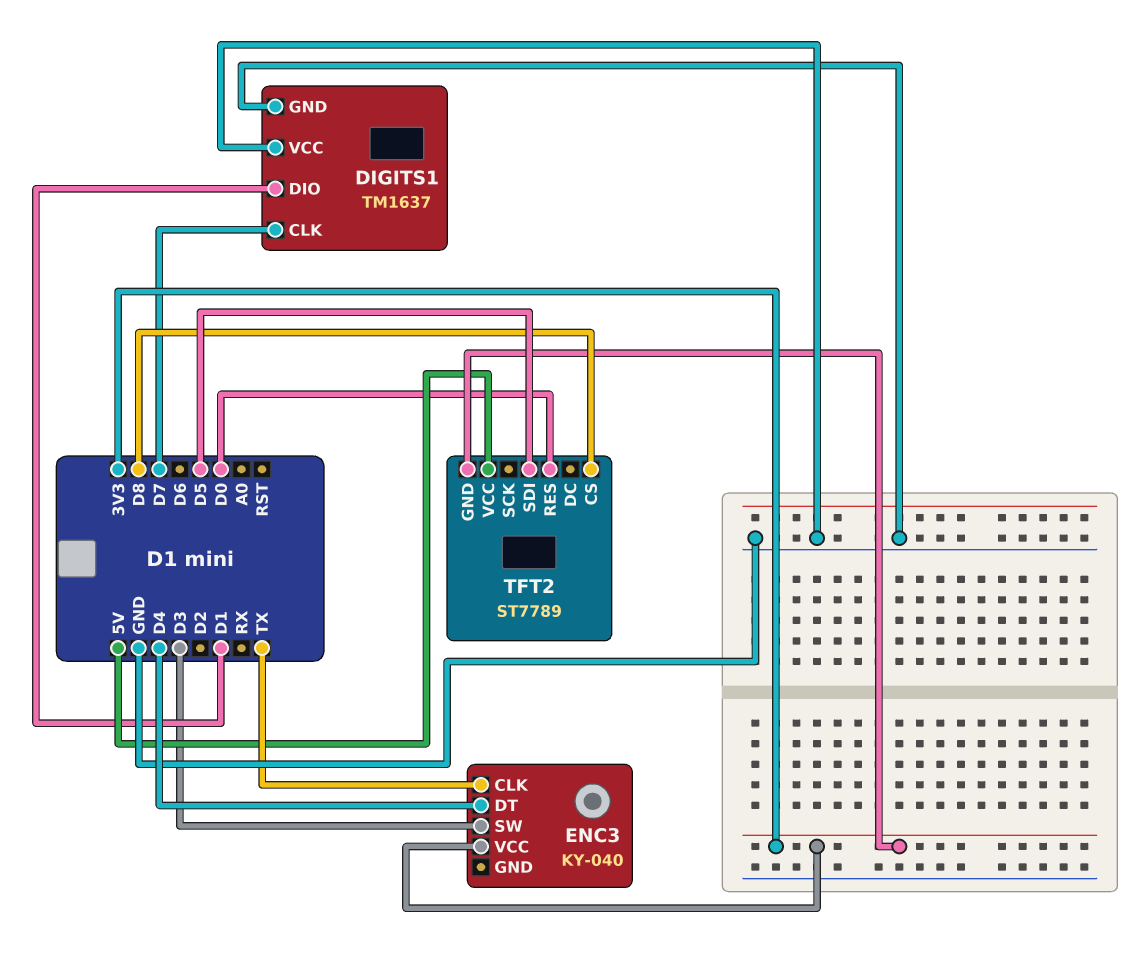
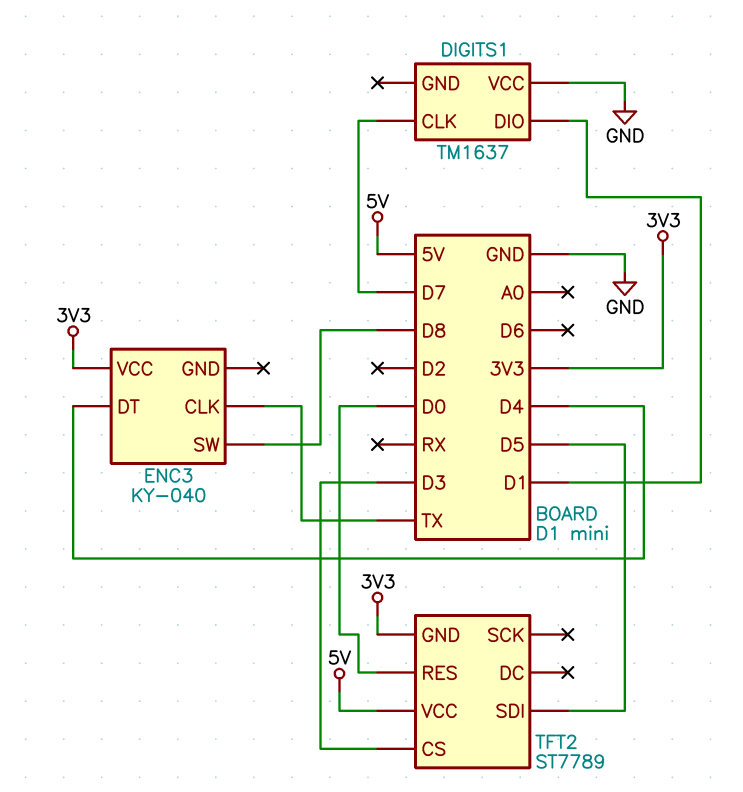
DIGITS1 pin GND: GND -> none
ENC3 pin SW: D3 -> D8
TFT2 pin CS: D8 -> D3

